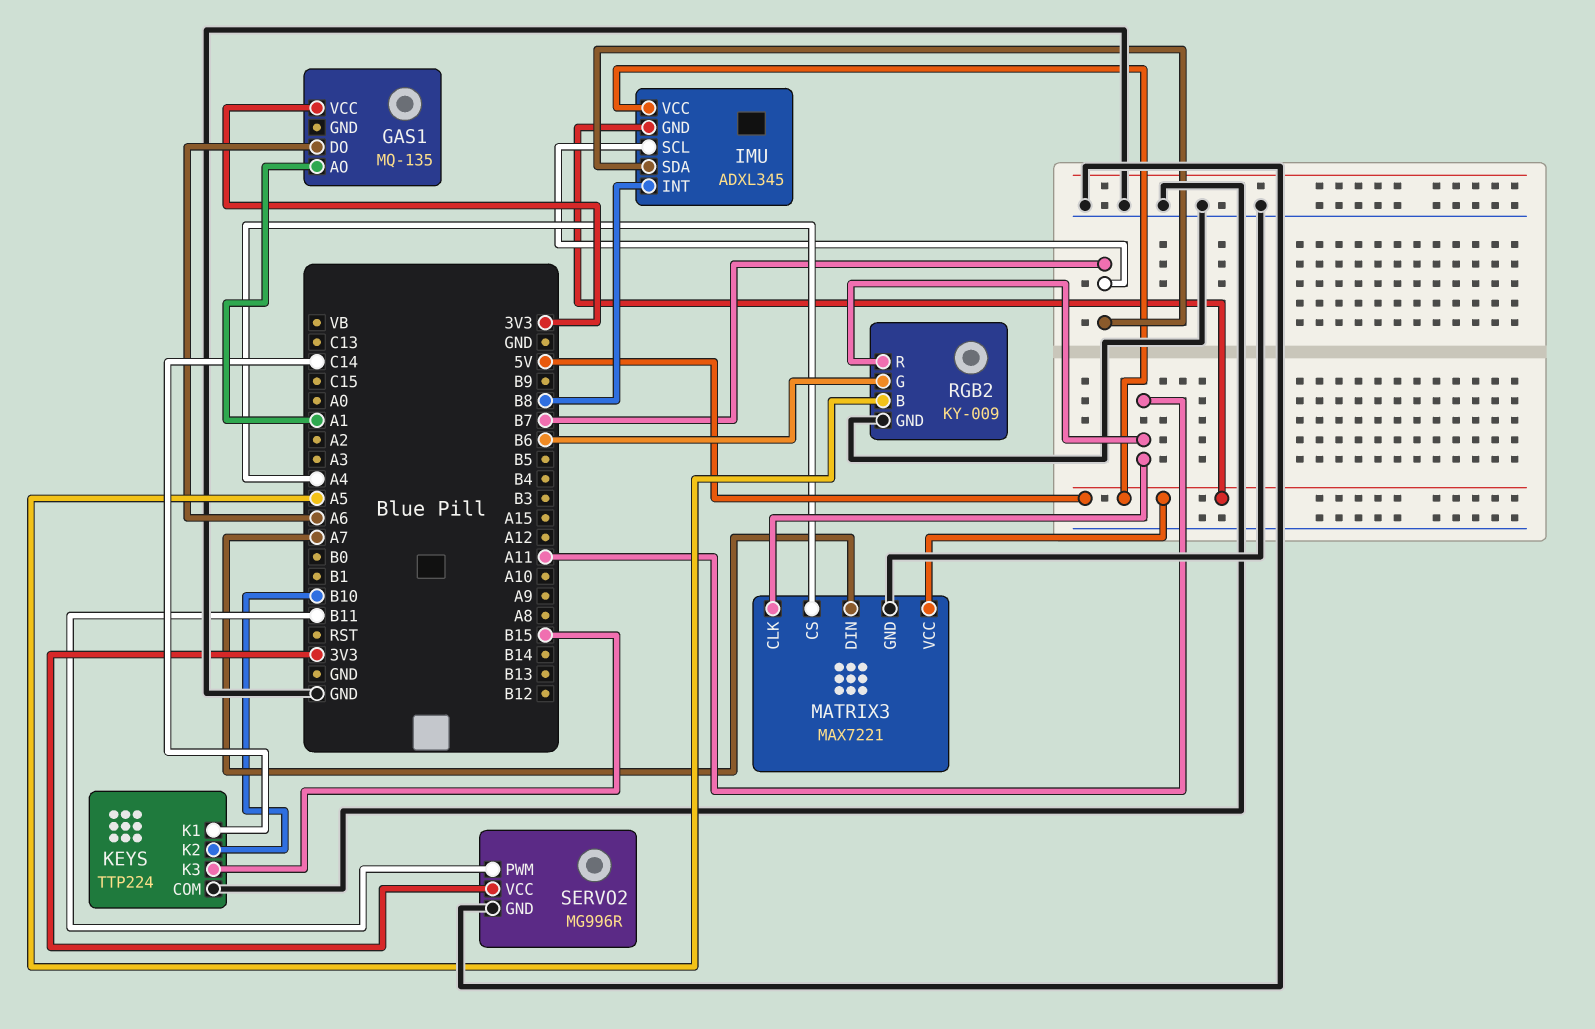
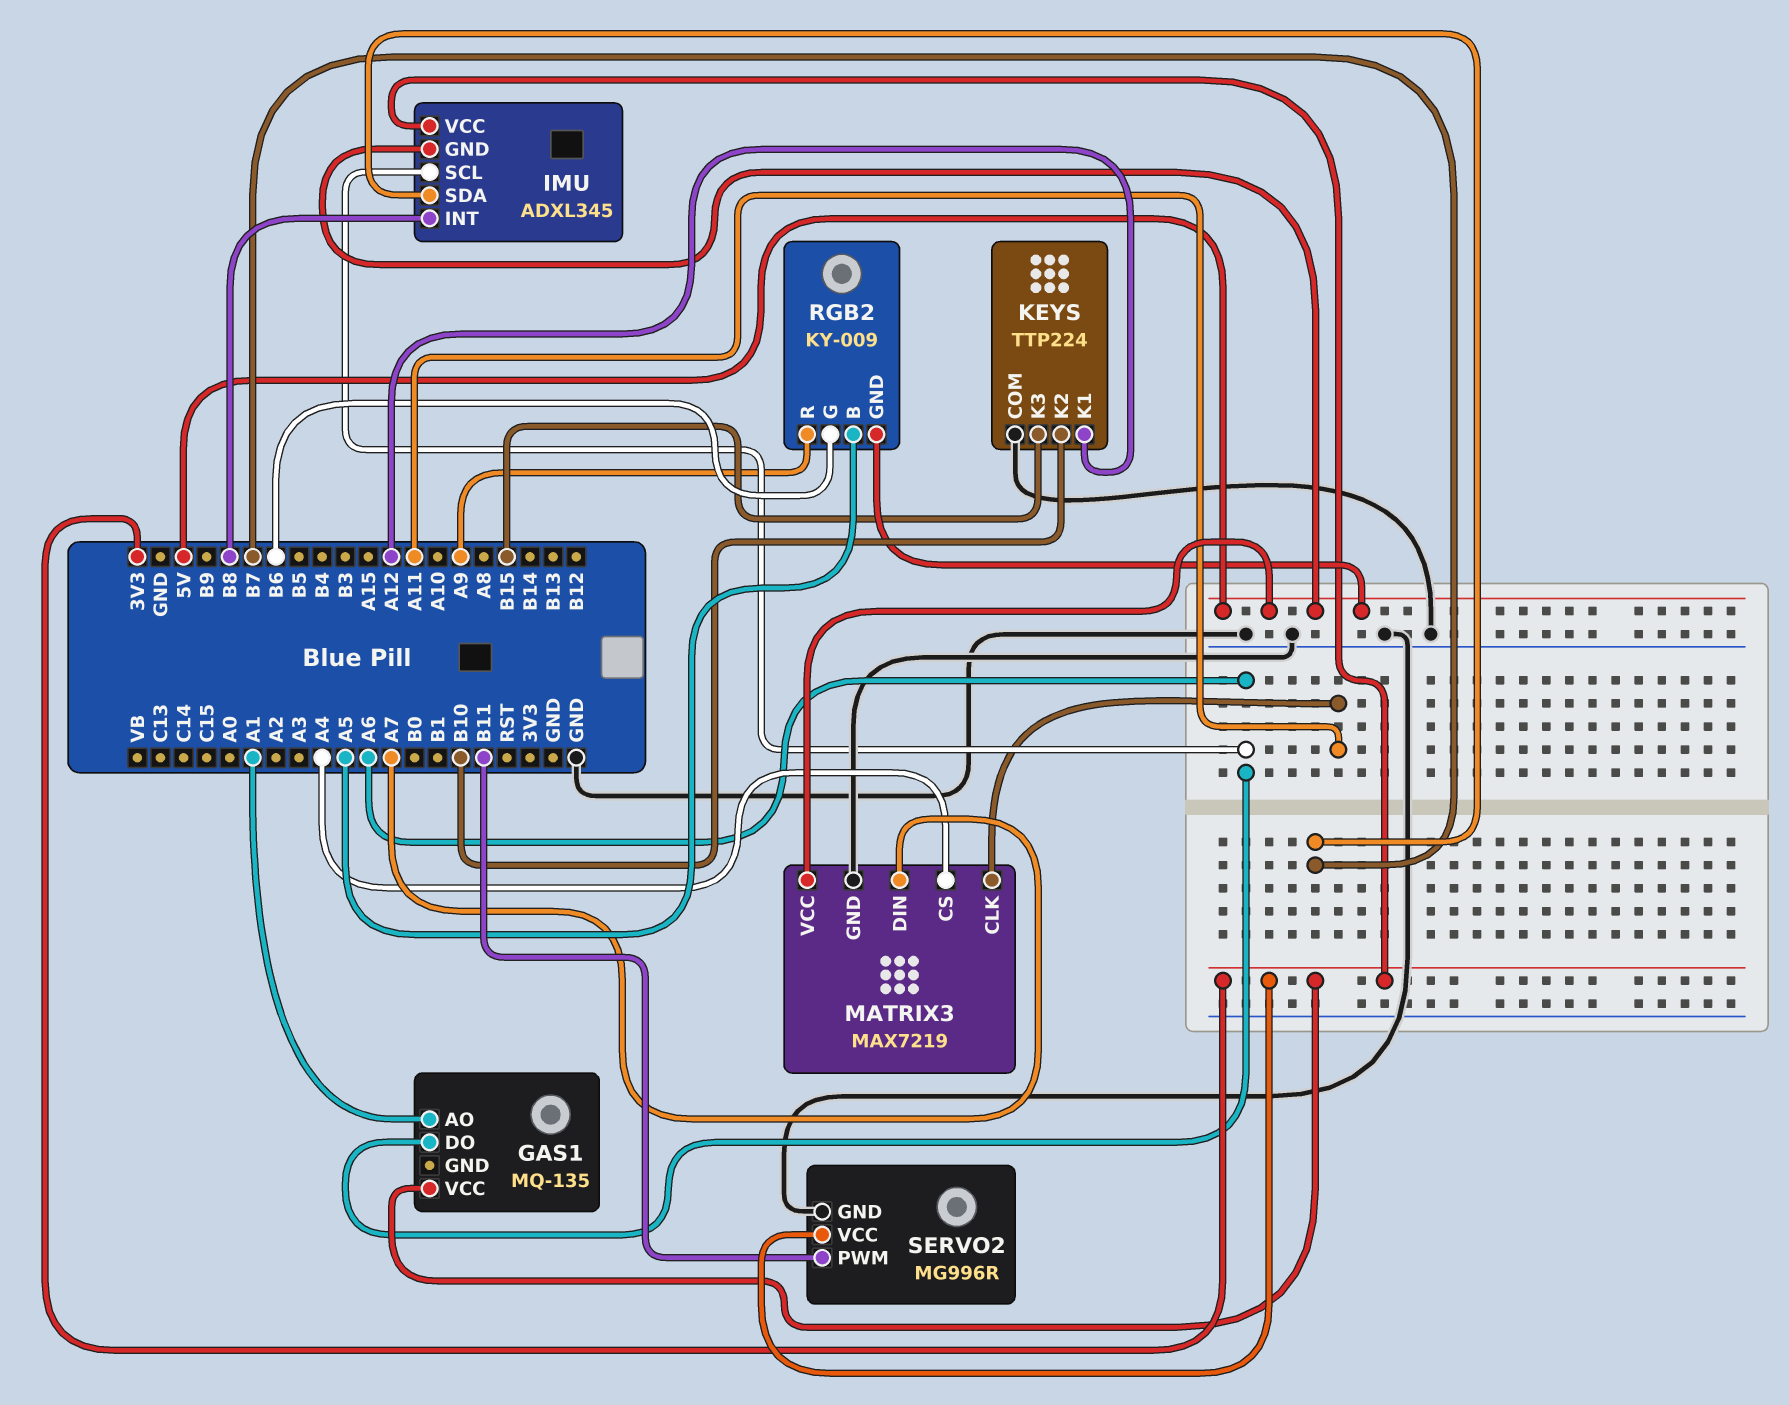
IMU pin SCL: B7 -> A6
IMU pin VCC: 5V -> 3V3
KEYS pin K1: C14 -> A12
MATRIX3: MAX7221 -> MAX7219
RGB2 pin GND: GND -> 5V
RGB2 pin R: A11 -> A9

